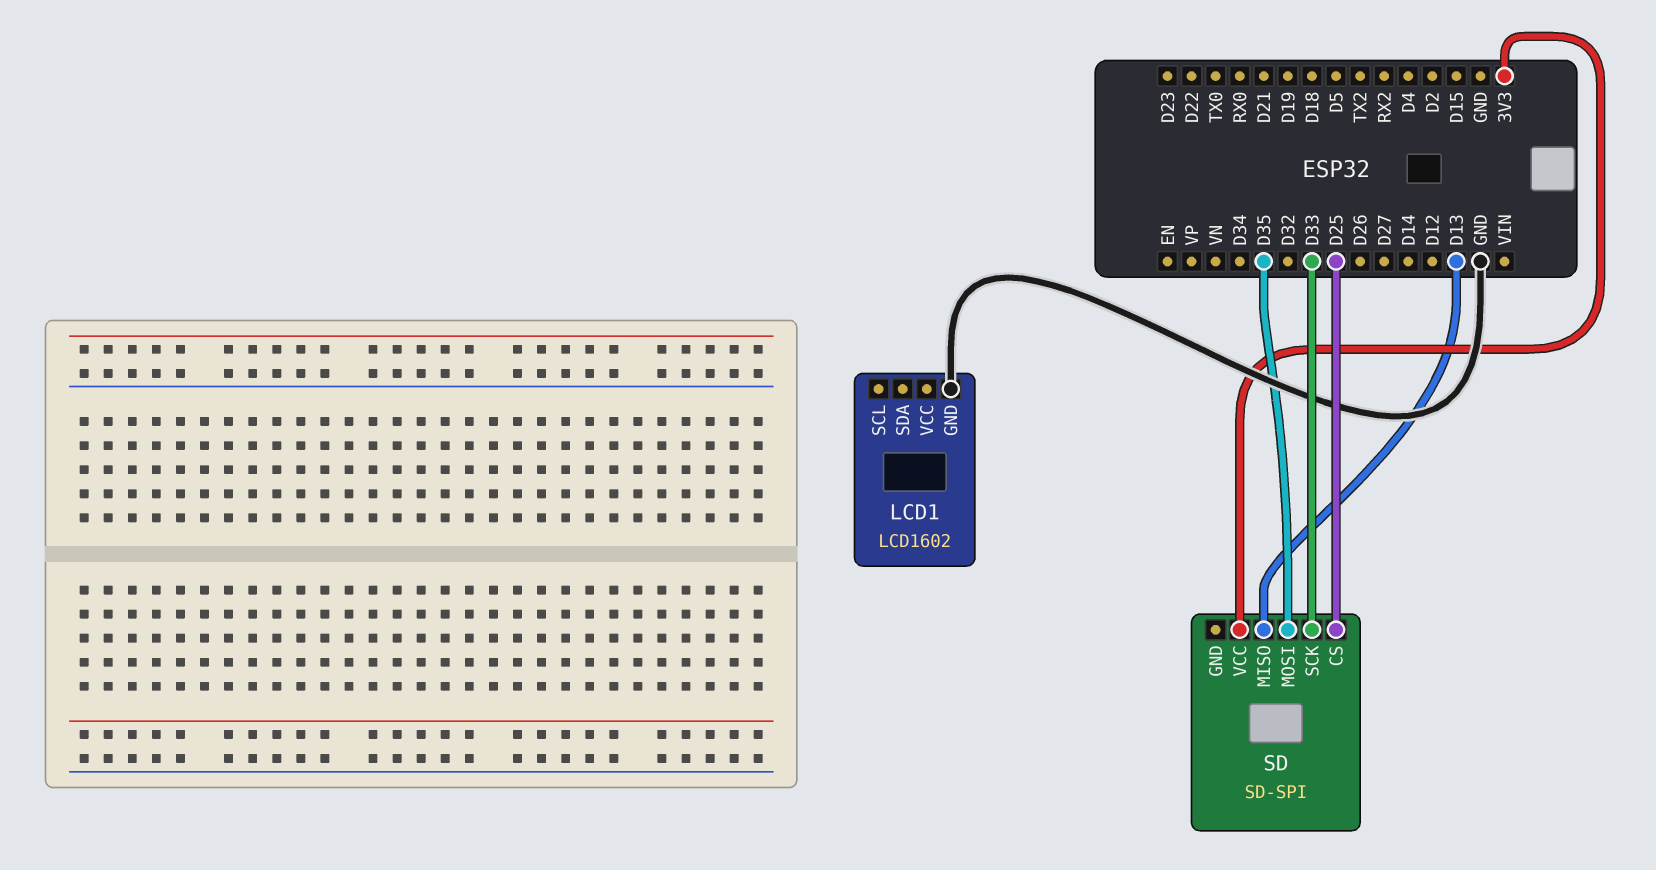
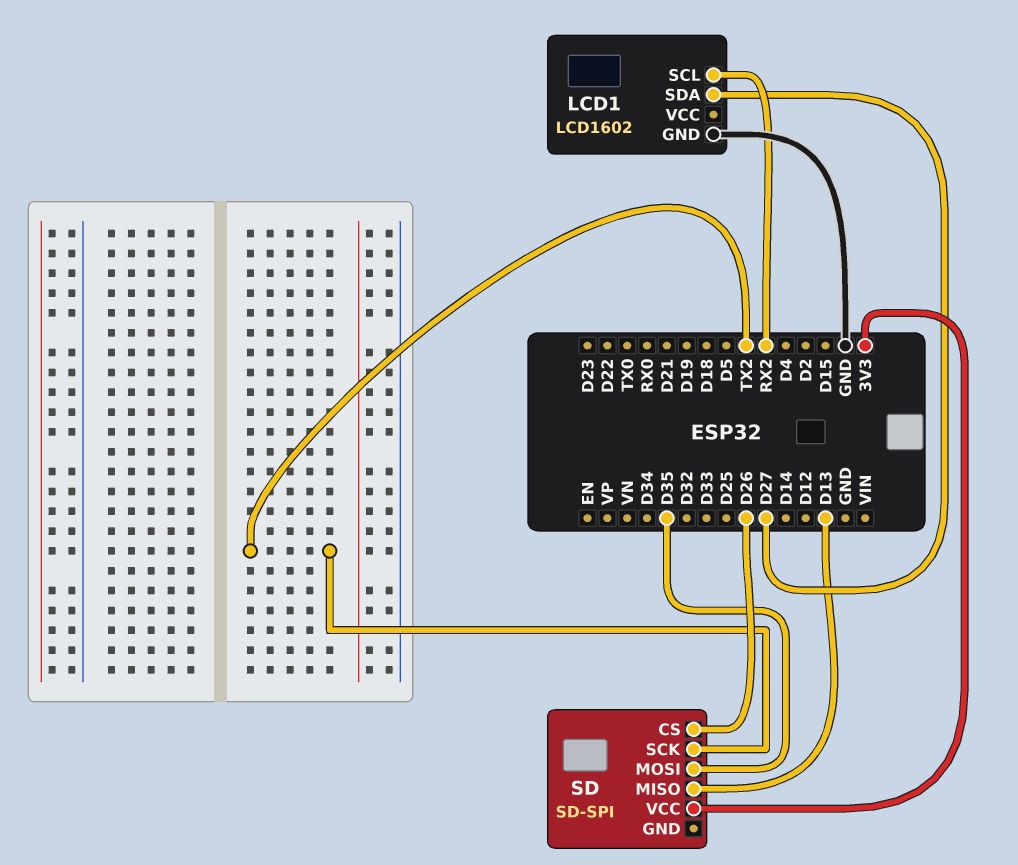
LCD1 pin SCL: none -> RX2
LCD1 pin SDA: none -> D27
SD pin CS: D25 -> D26
SD pin SCK: D33 -> TX2

